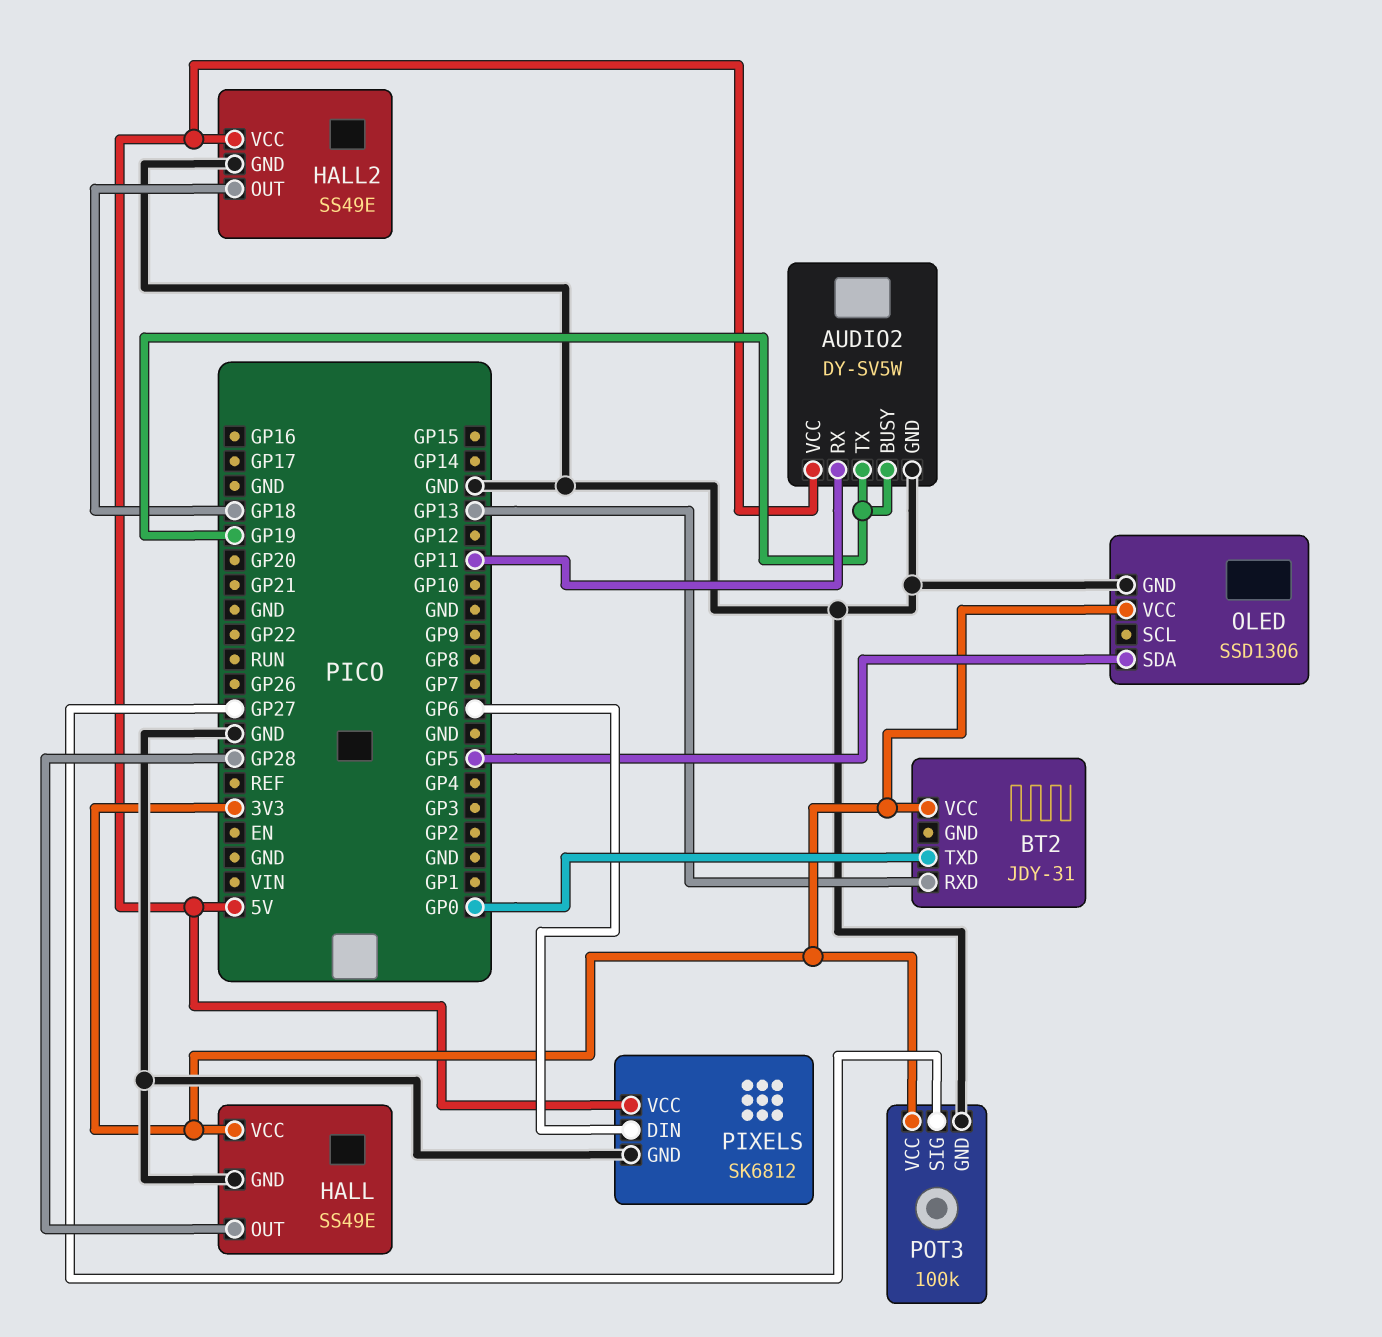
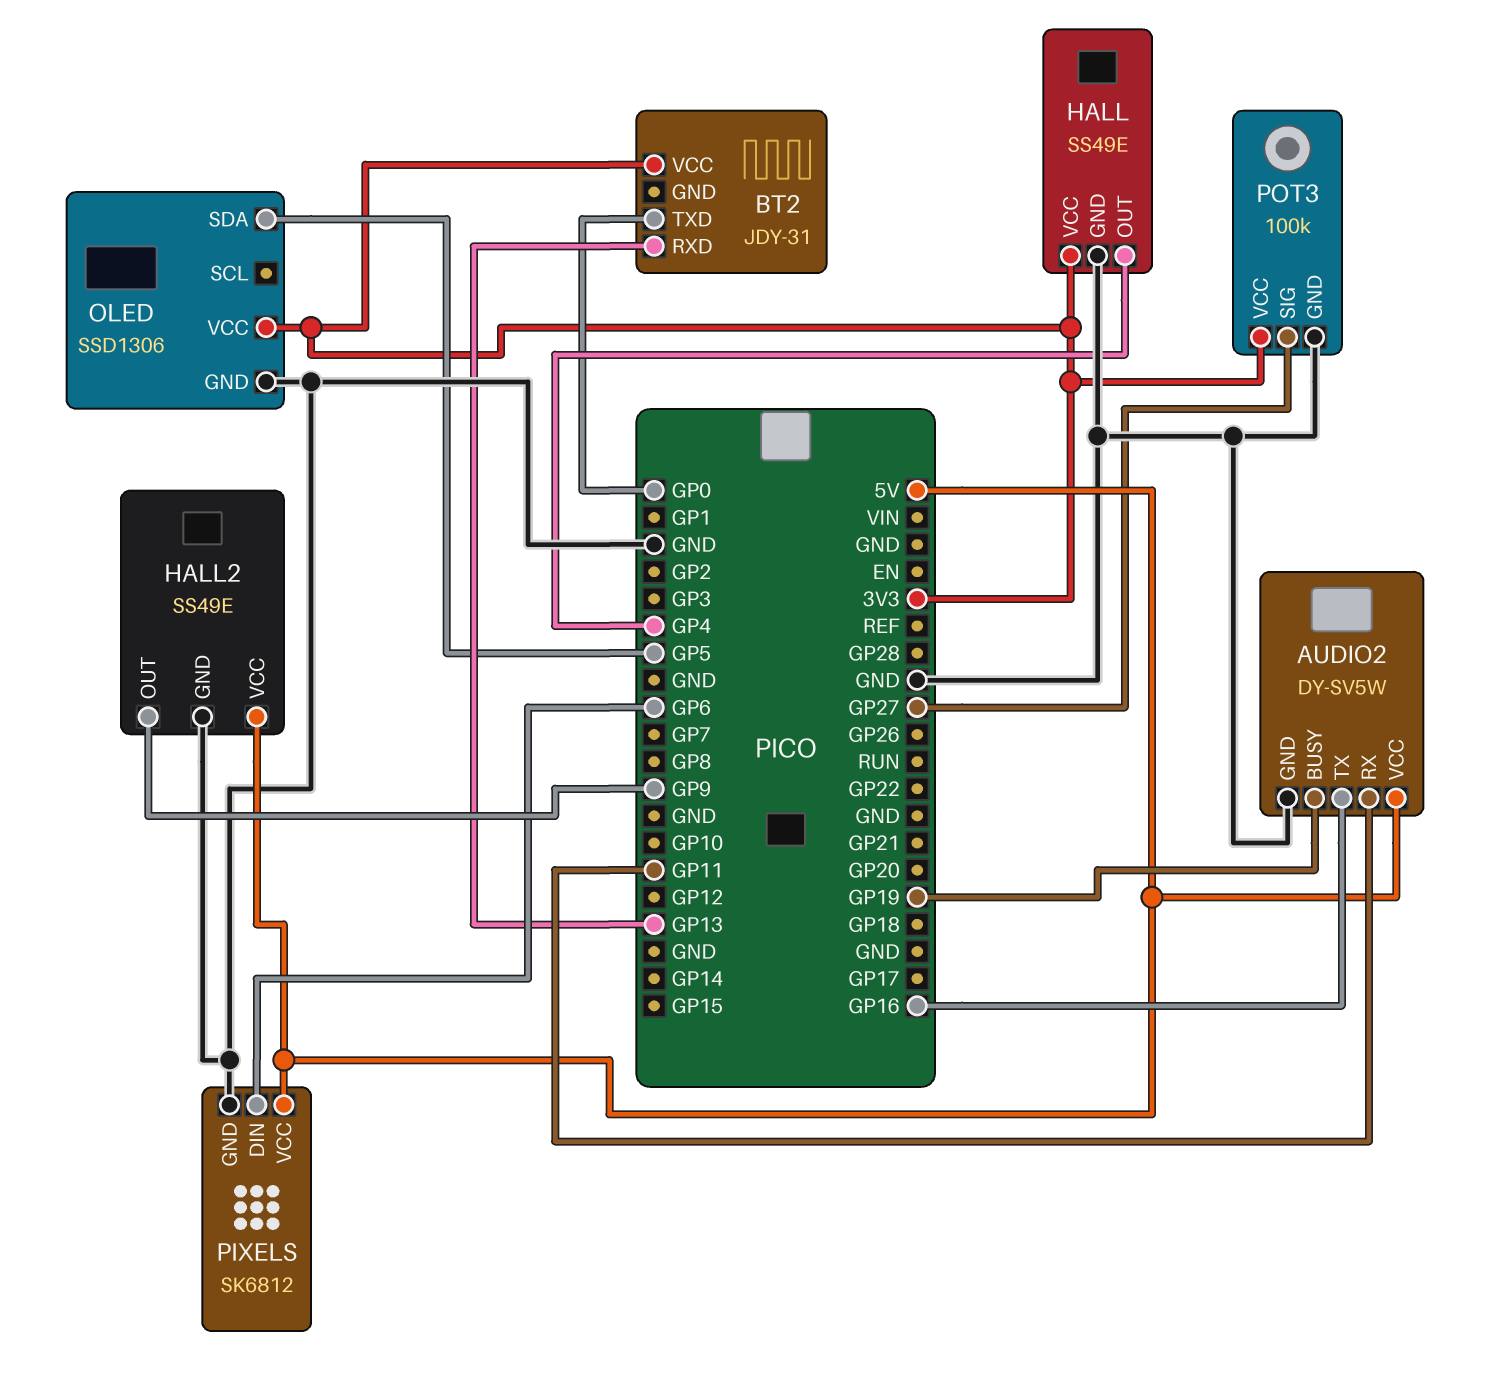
AUDIO2 pin TX: GP19 -> GP16
HALL pin OUT: GP28 -> GP4
HALL2 pin OUT: GP18 -> GP9

